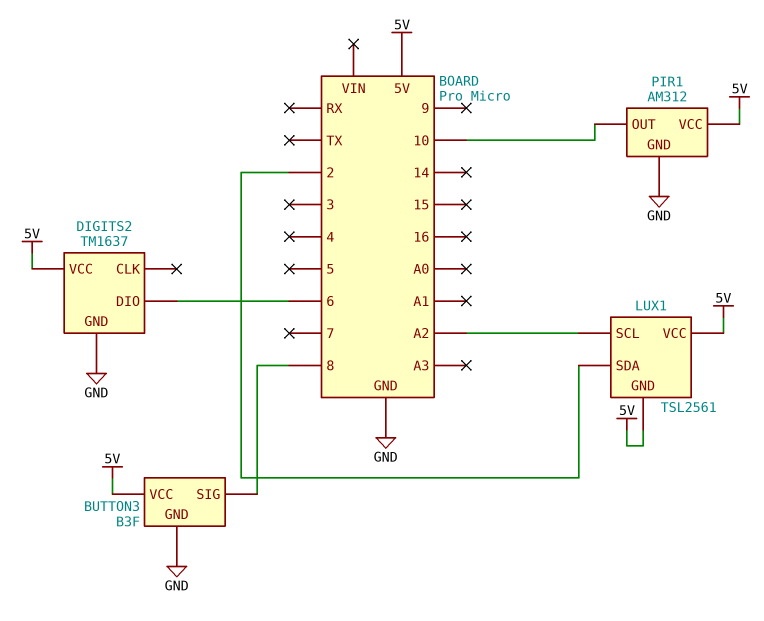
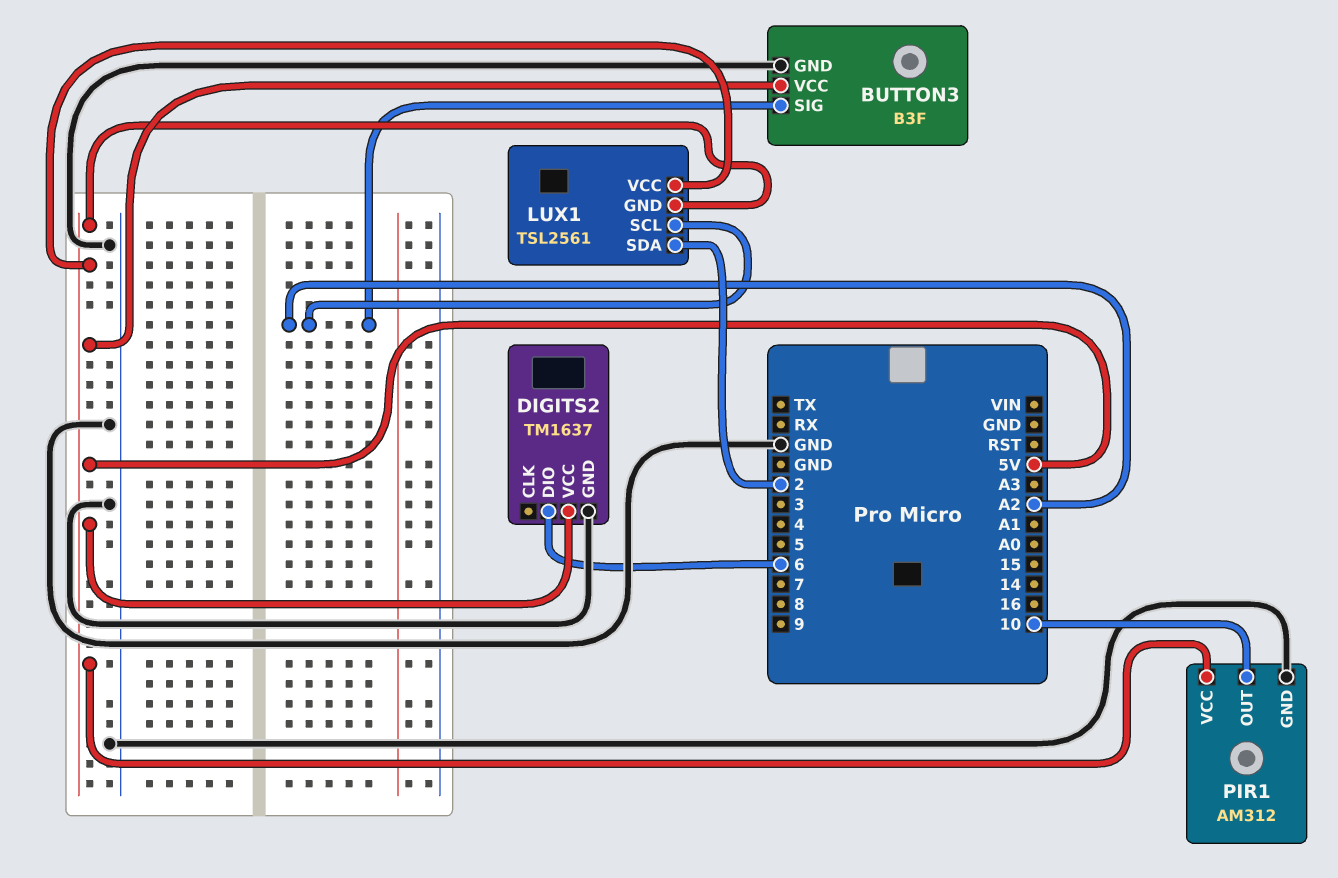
BUTTON3 pin SIG: 8 -> A2

